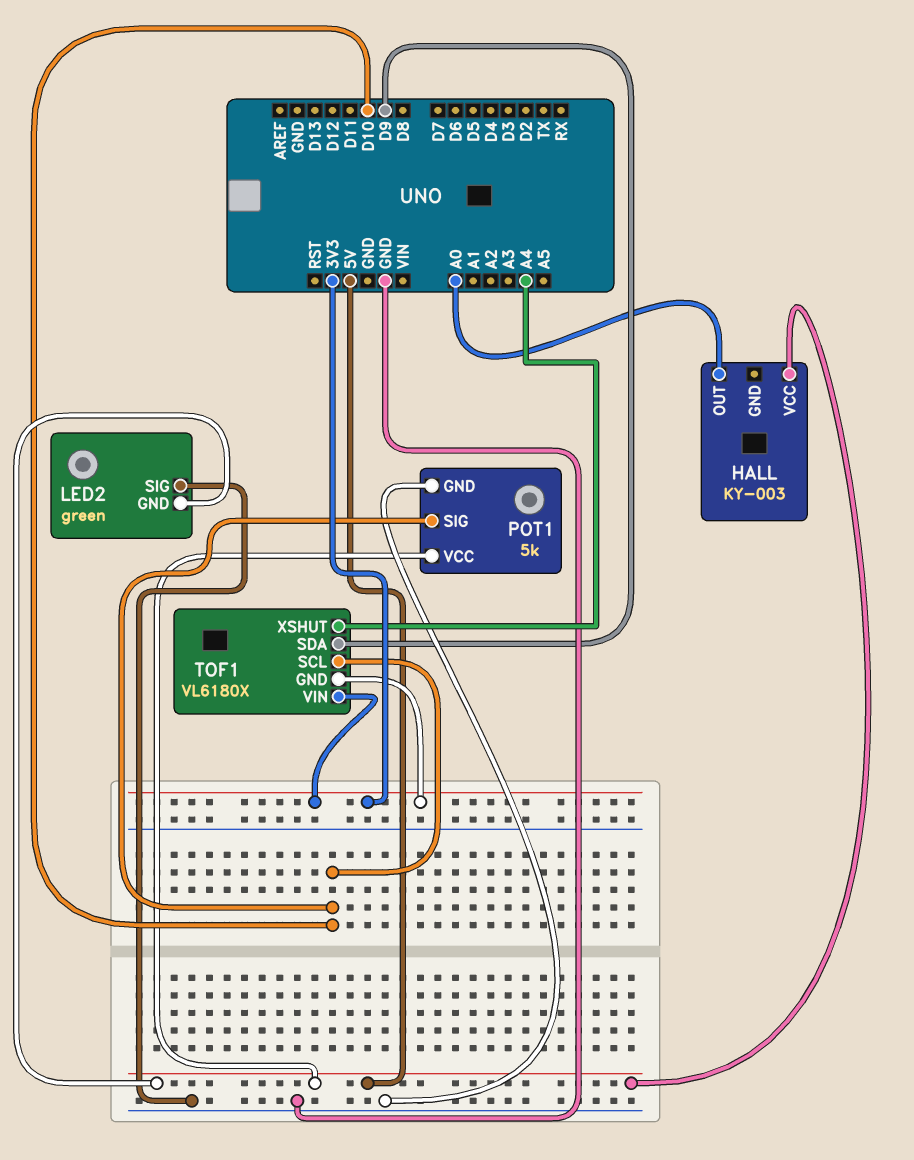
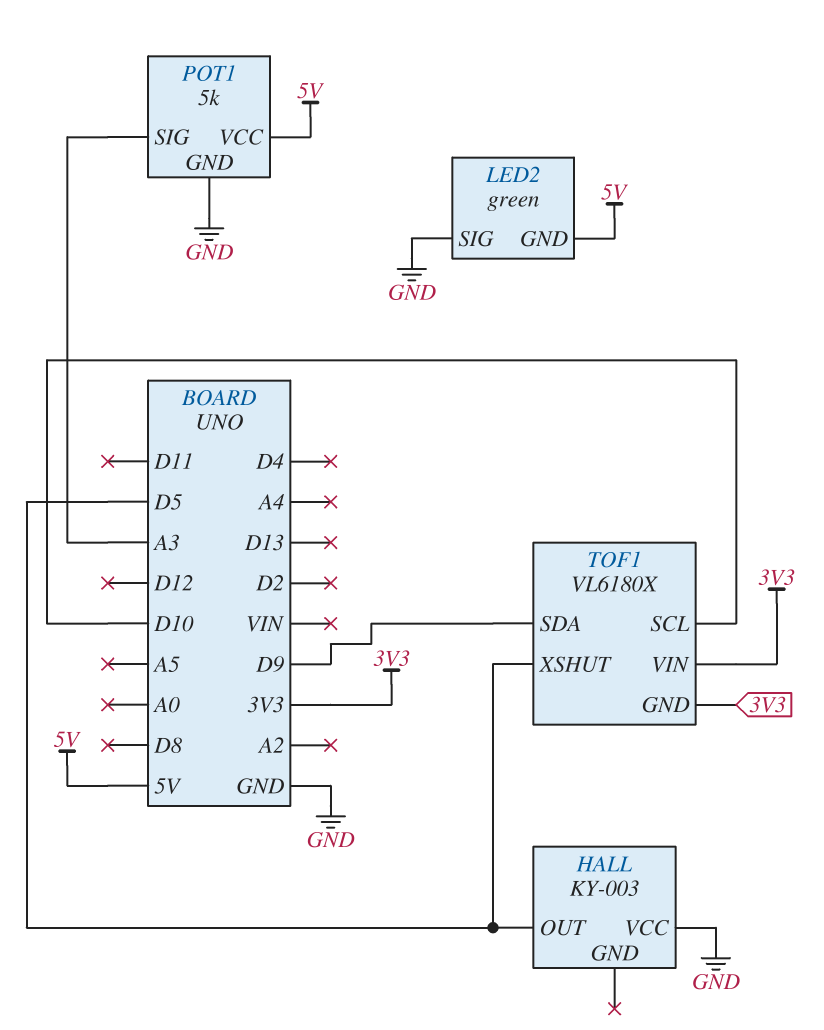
HALL pin OUT: A0 -> D5
HALL pin VCC: 5V -> GND
POT1 pin SIG: D10 -> A3
TOF1 pin XSHUT: A4 -> D5

